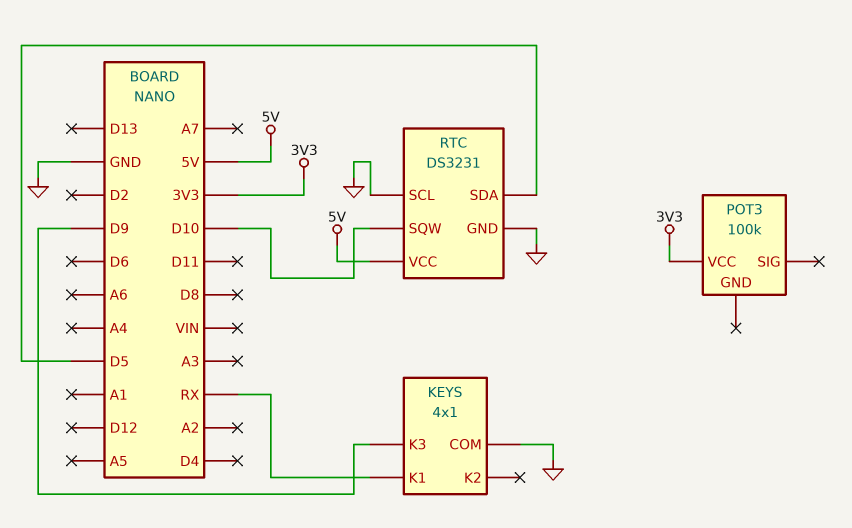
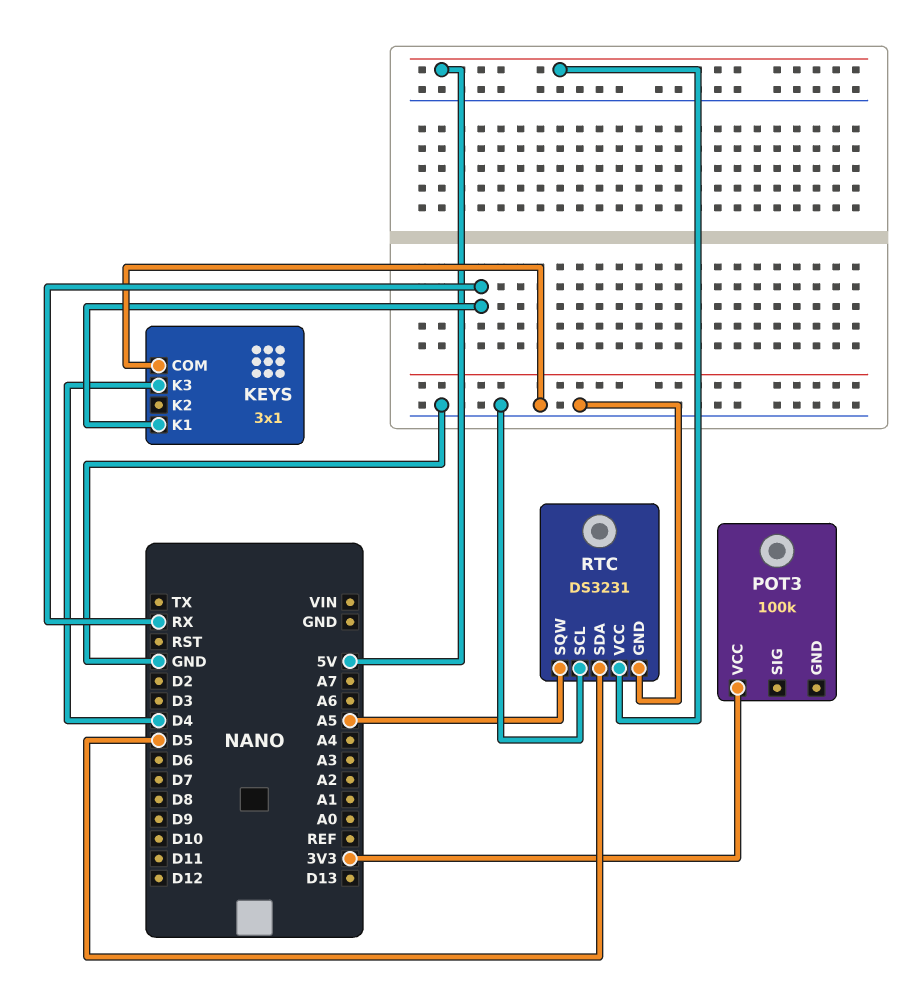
KEYS: 4x1 -> 3x1
KEYS pin K3: D9 -> D4
RTC pin SQW: D10 -> A5

